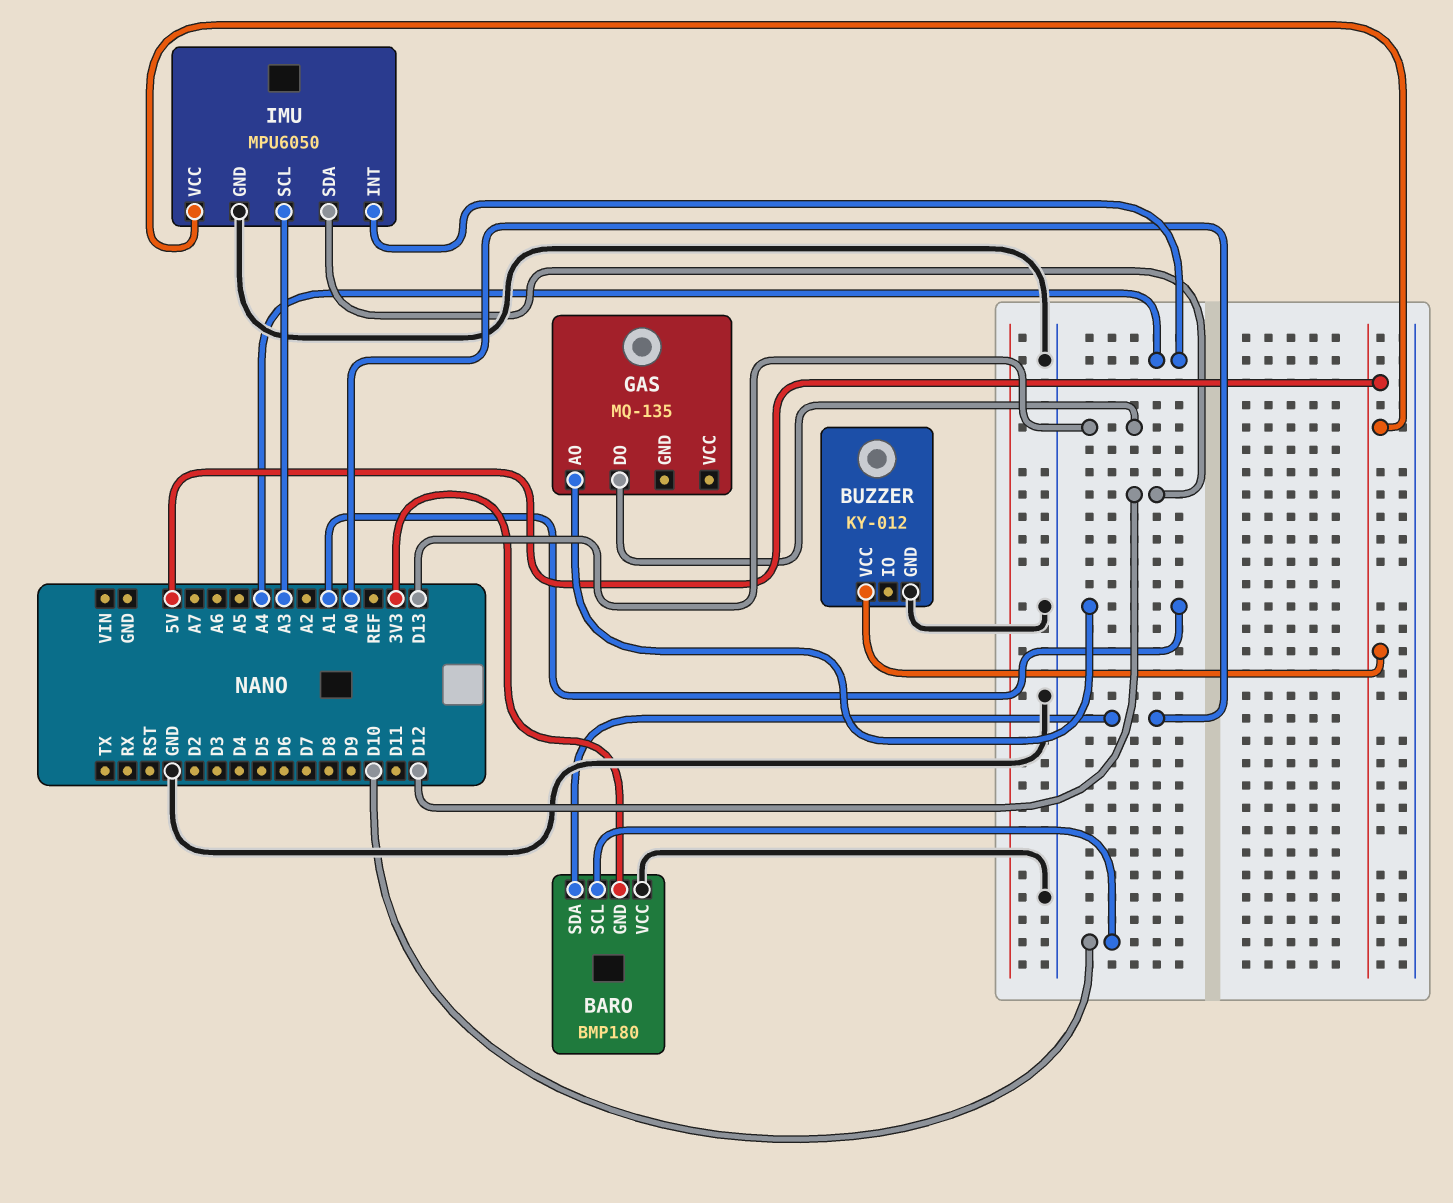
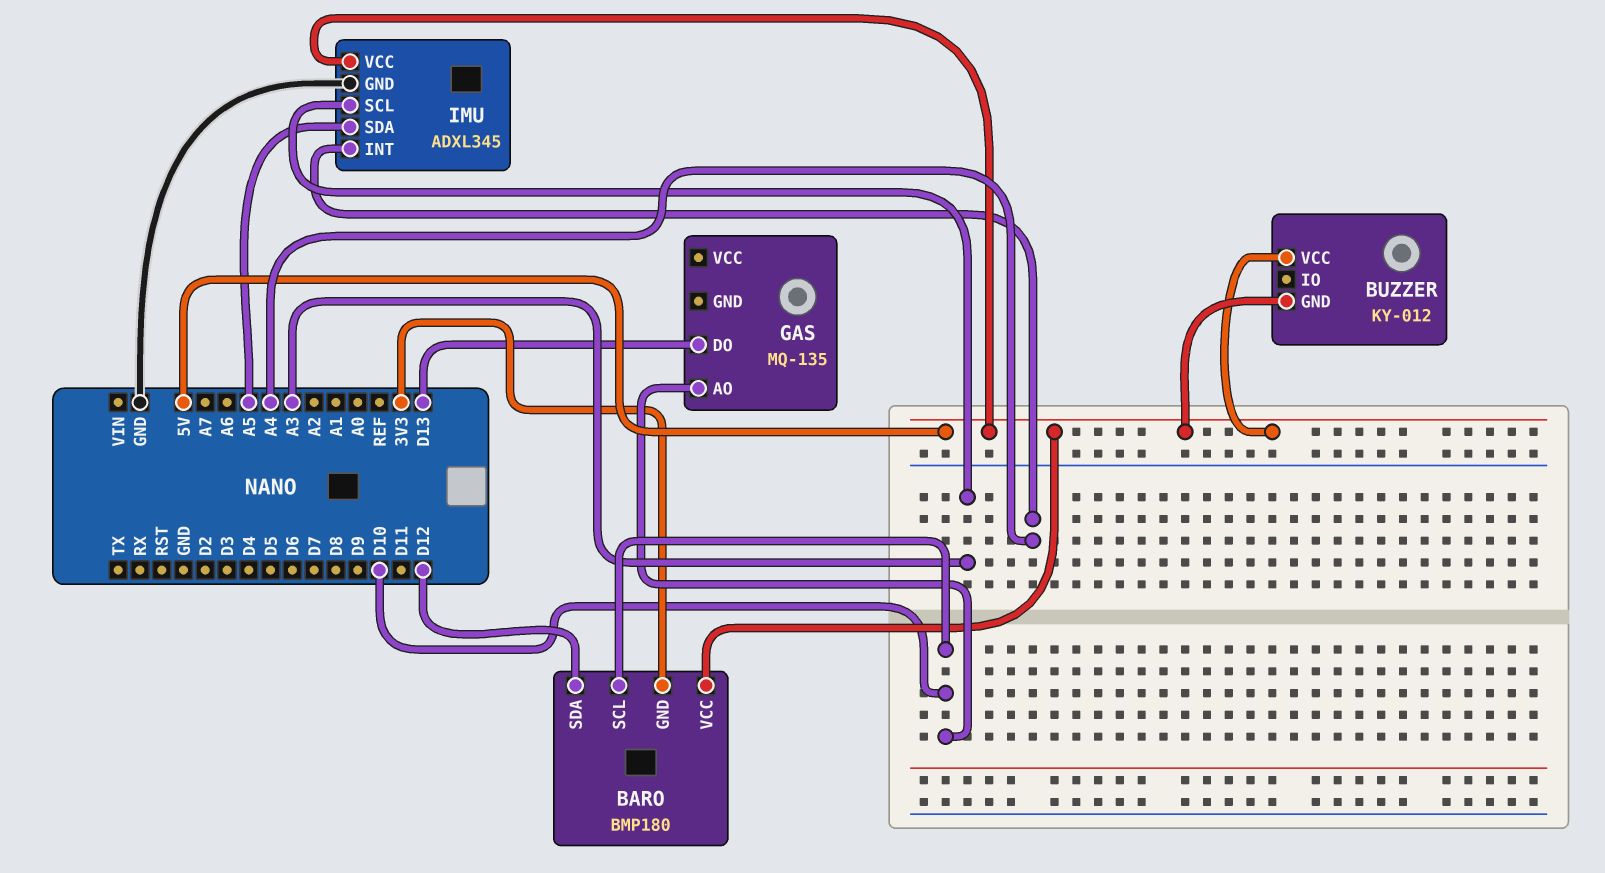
BARO pin SDA: A0 -> D12
BARO pin VCC: GND -> 5V
BUZZER pin GND: GND -> 5V
GAS pin AO: A1 -> D10
IMU: MPU6050 -> ADXL345
IMU pin SDA: D12 -> A5

